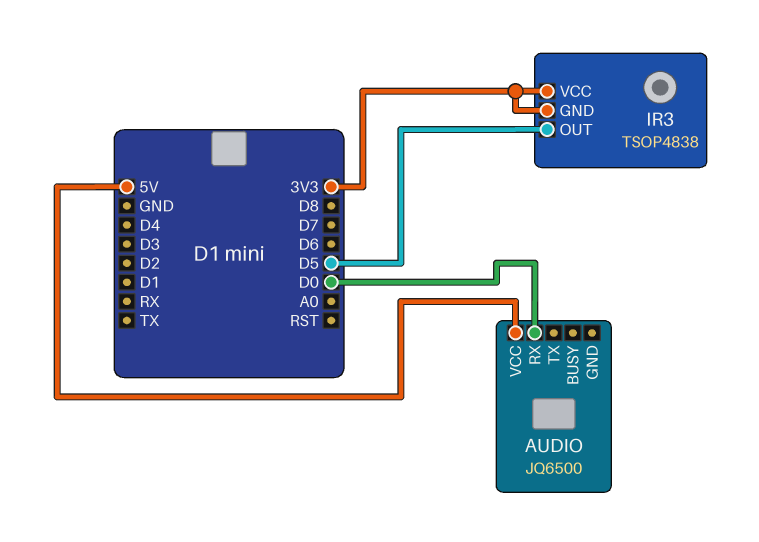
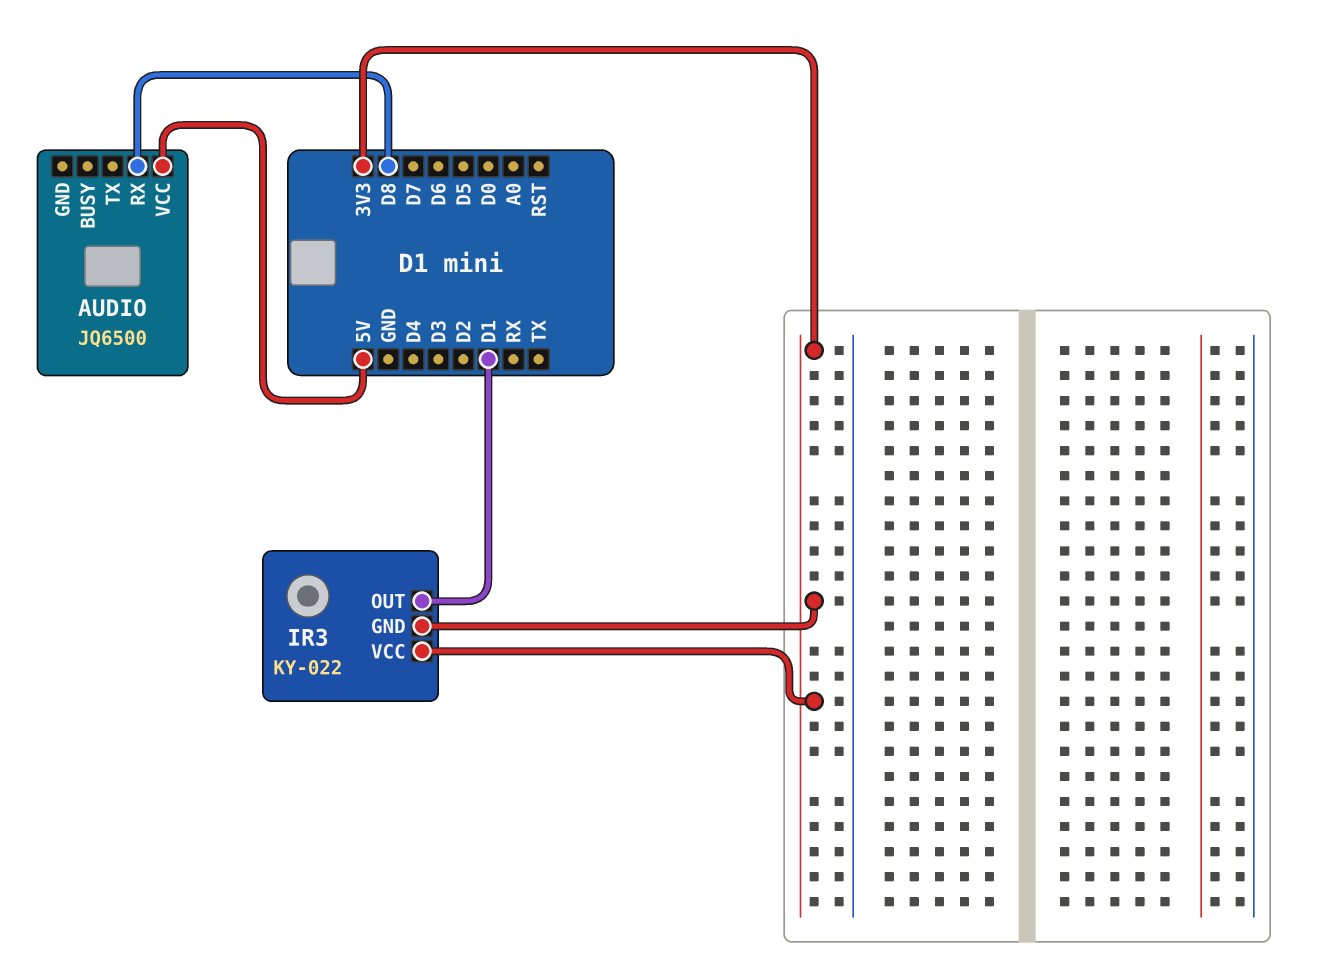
AUDIO pin RX: D0 -> D8
IR3: TSOP4838 -> KY-022
IR3 pin OUT: D5 -> D1

